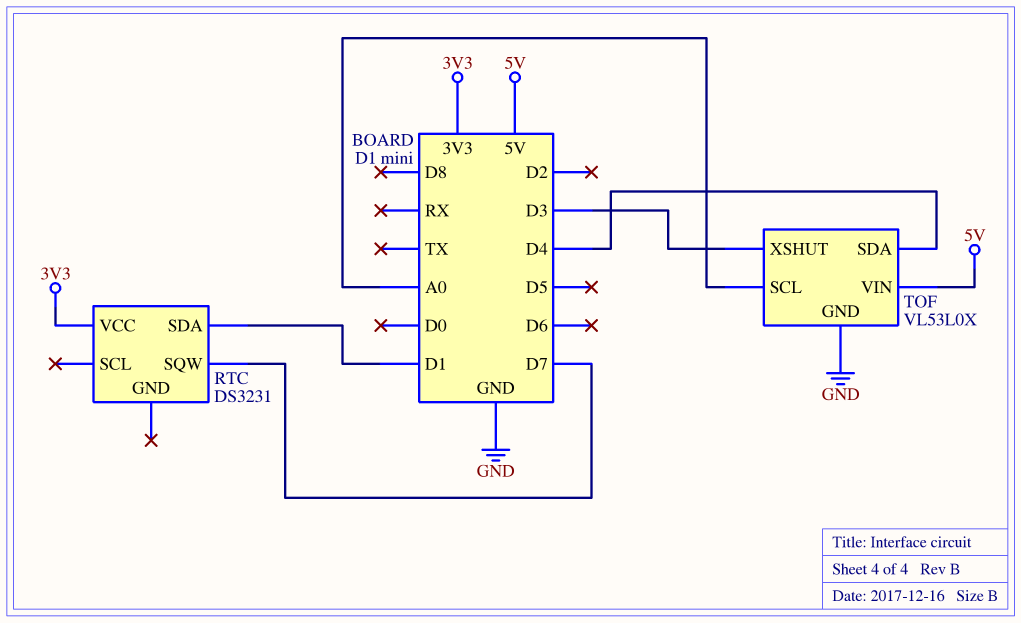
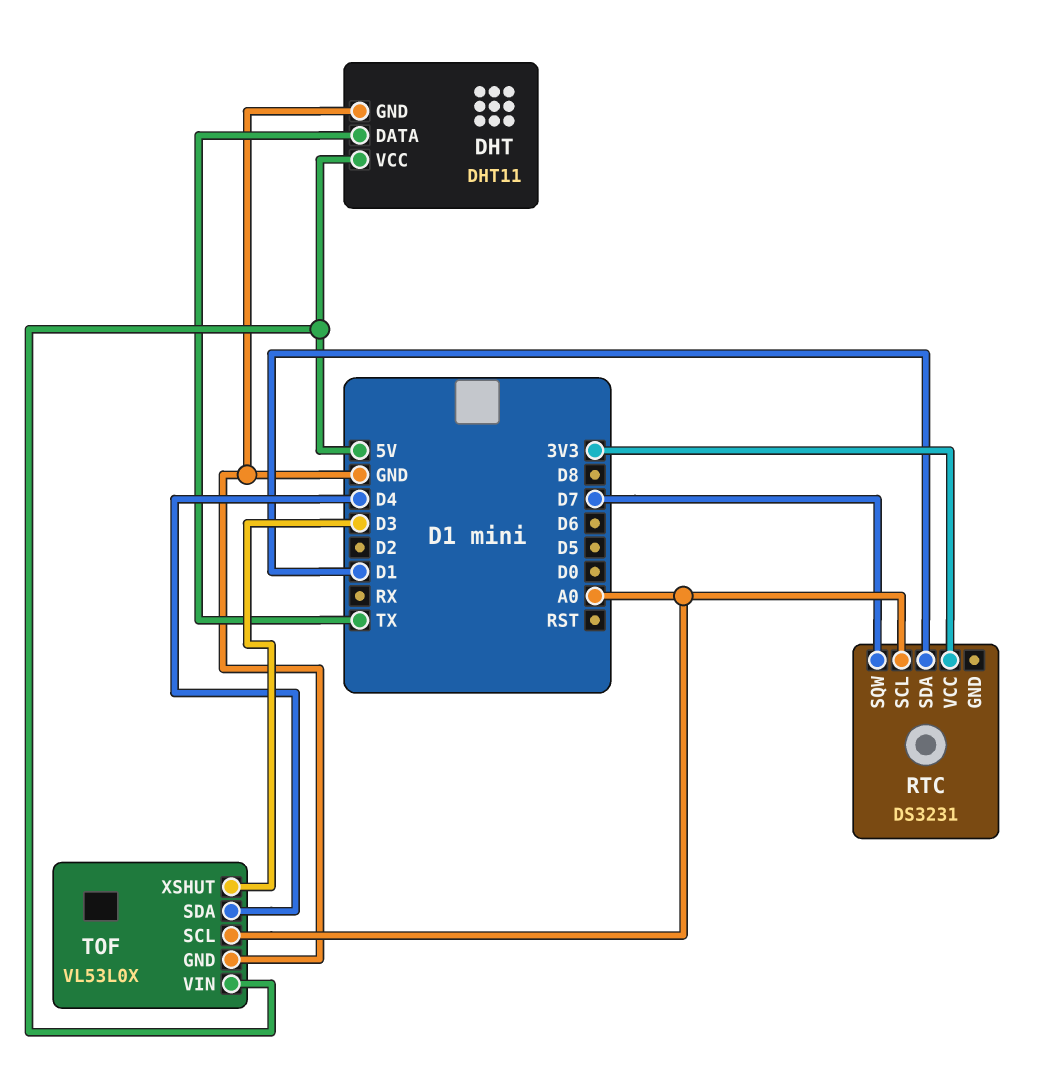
DHT: none -> DHT11
DHT pin DATA: none -> TX
DHT pin GND: none -> GND
DHT pin VCC: none -> 5V
RTC pin SCL: none -> A0

